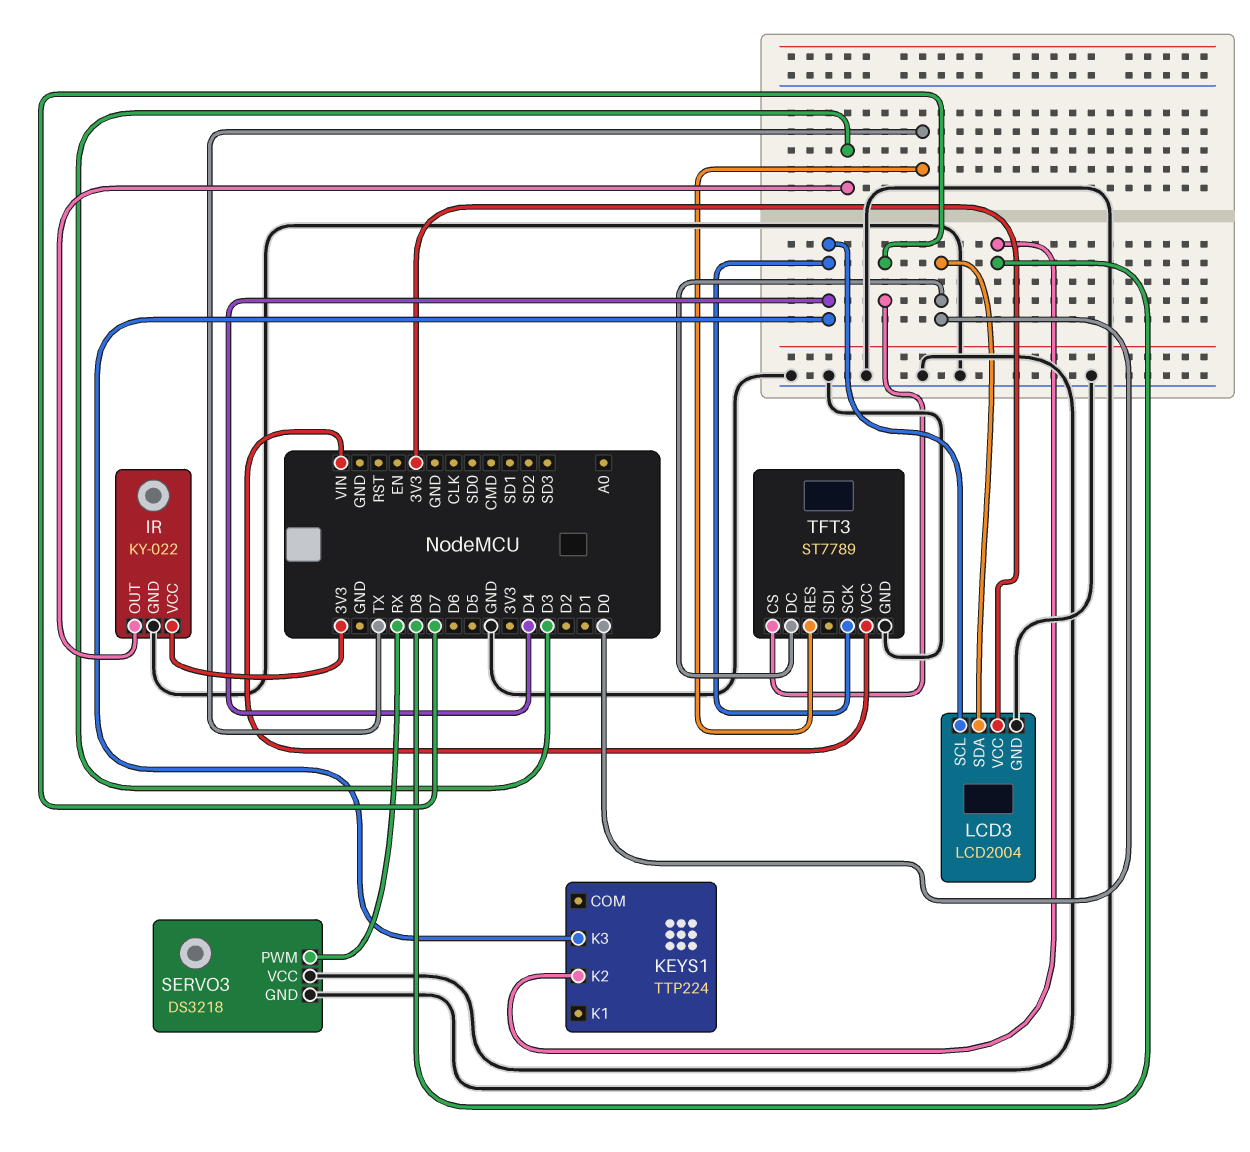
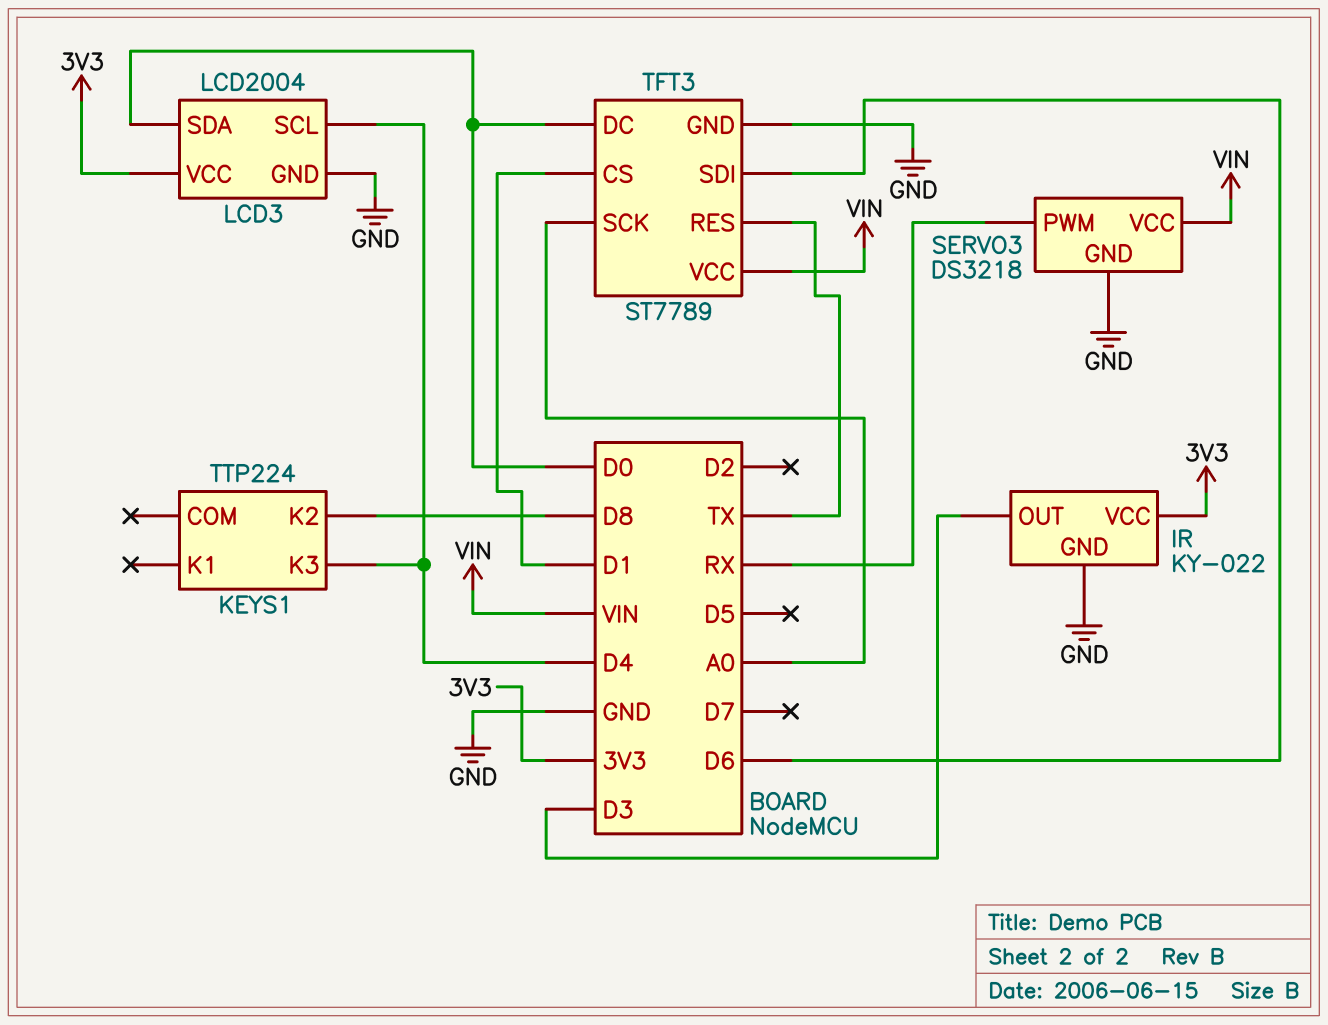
SERVO3 pin VCC: GND -> VIN
TFT3 pin CS: D7 -> D1
TFT3 pin SCK: D4 -> A0
TFT3 pin SDI: none -> D6

